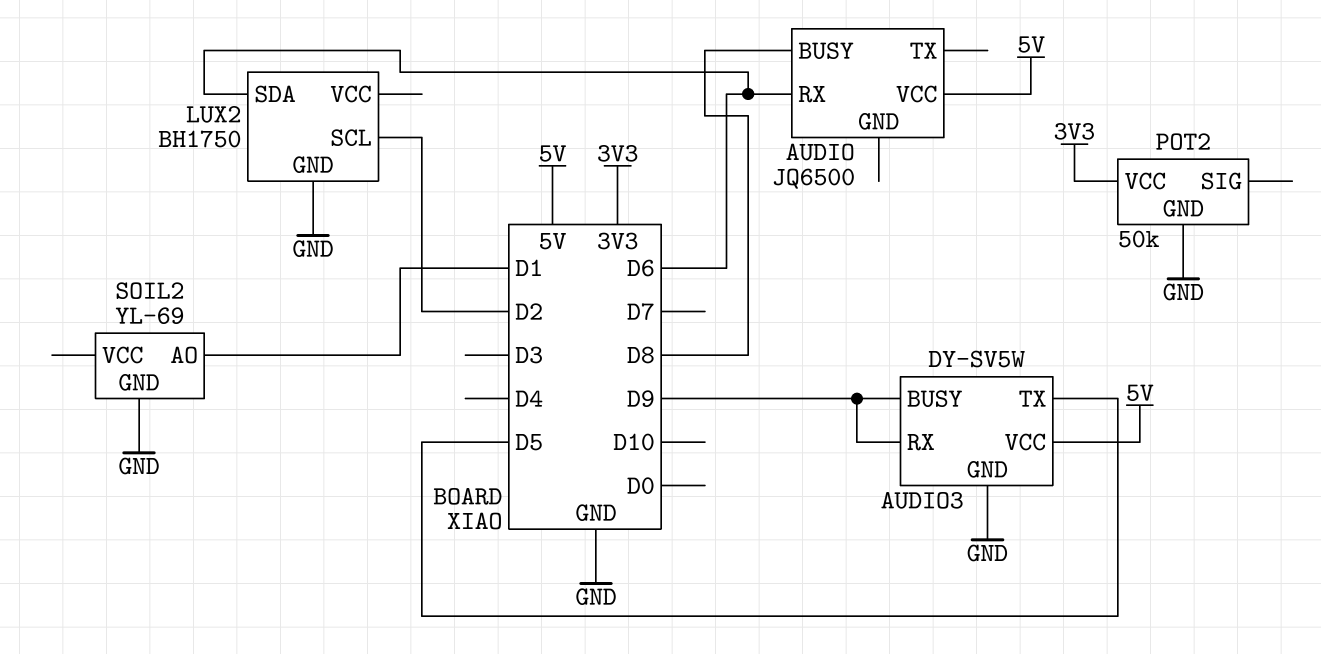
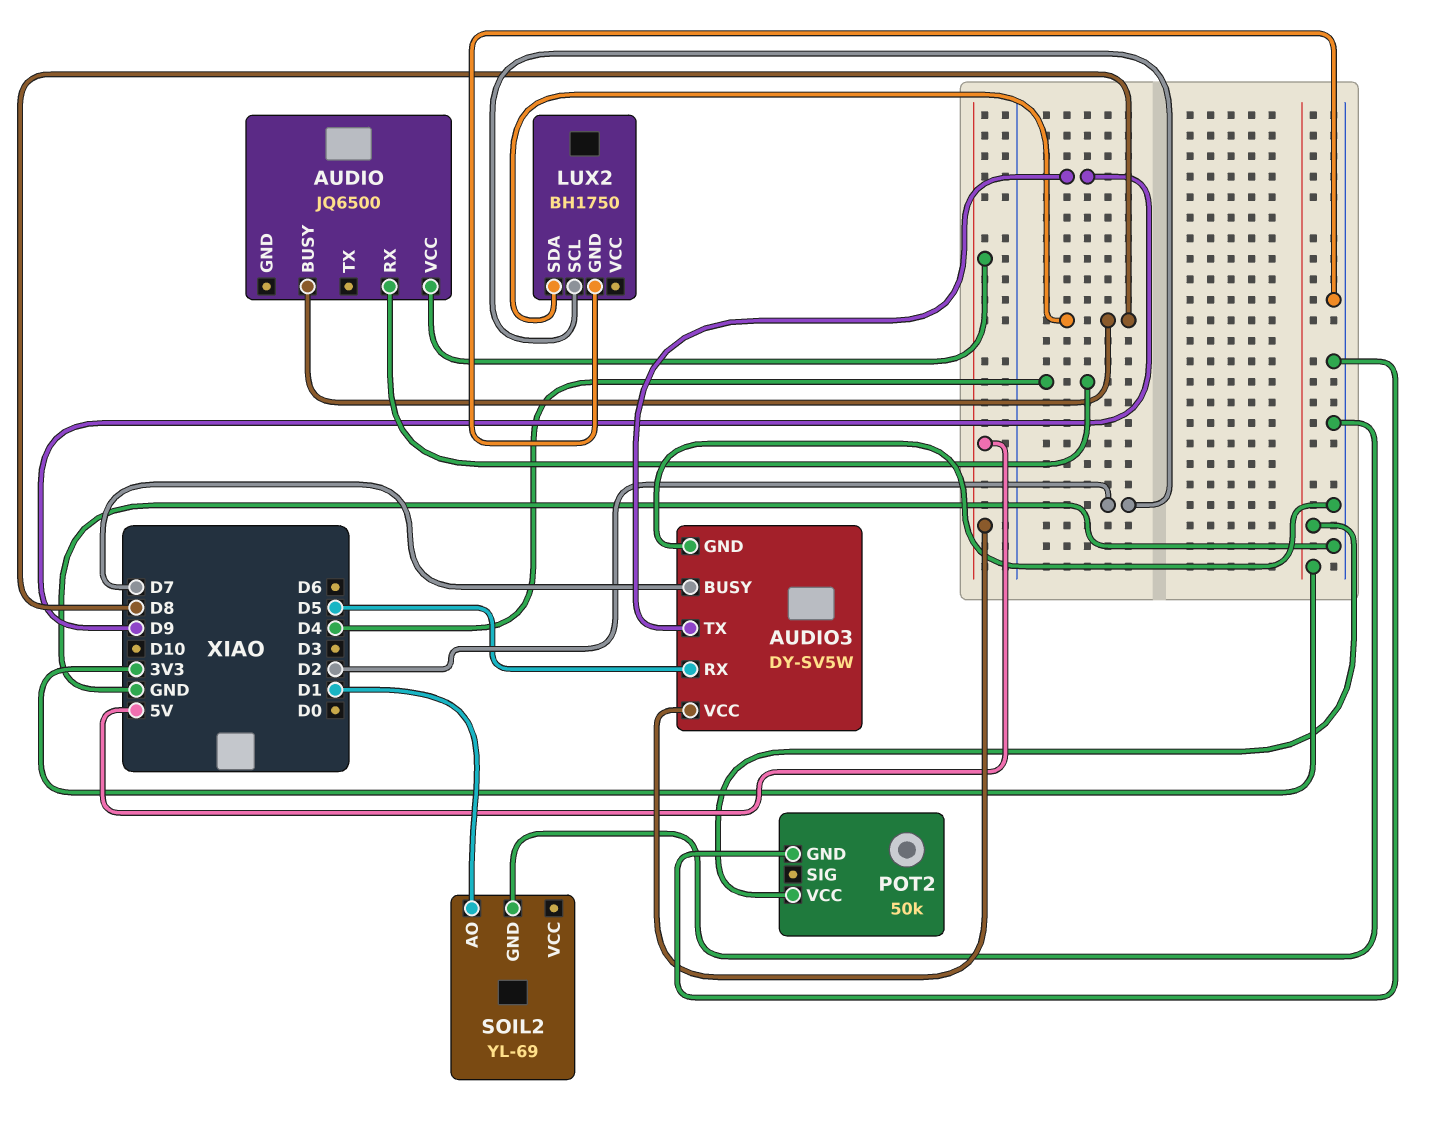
AUDIO pin RX: D6 -> D4
AUDIO3 pin BUSY: D9 -> D7
AUDIO3 pin RX: D9 -> D5
AUDIO3 pin TX: D5 -> D9
LUX2 pin SDA: D6 -> D8

